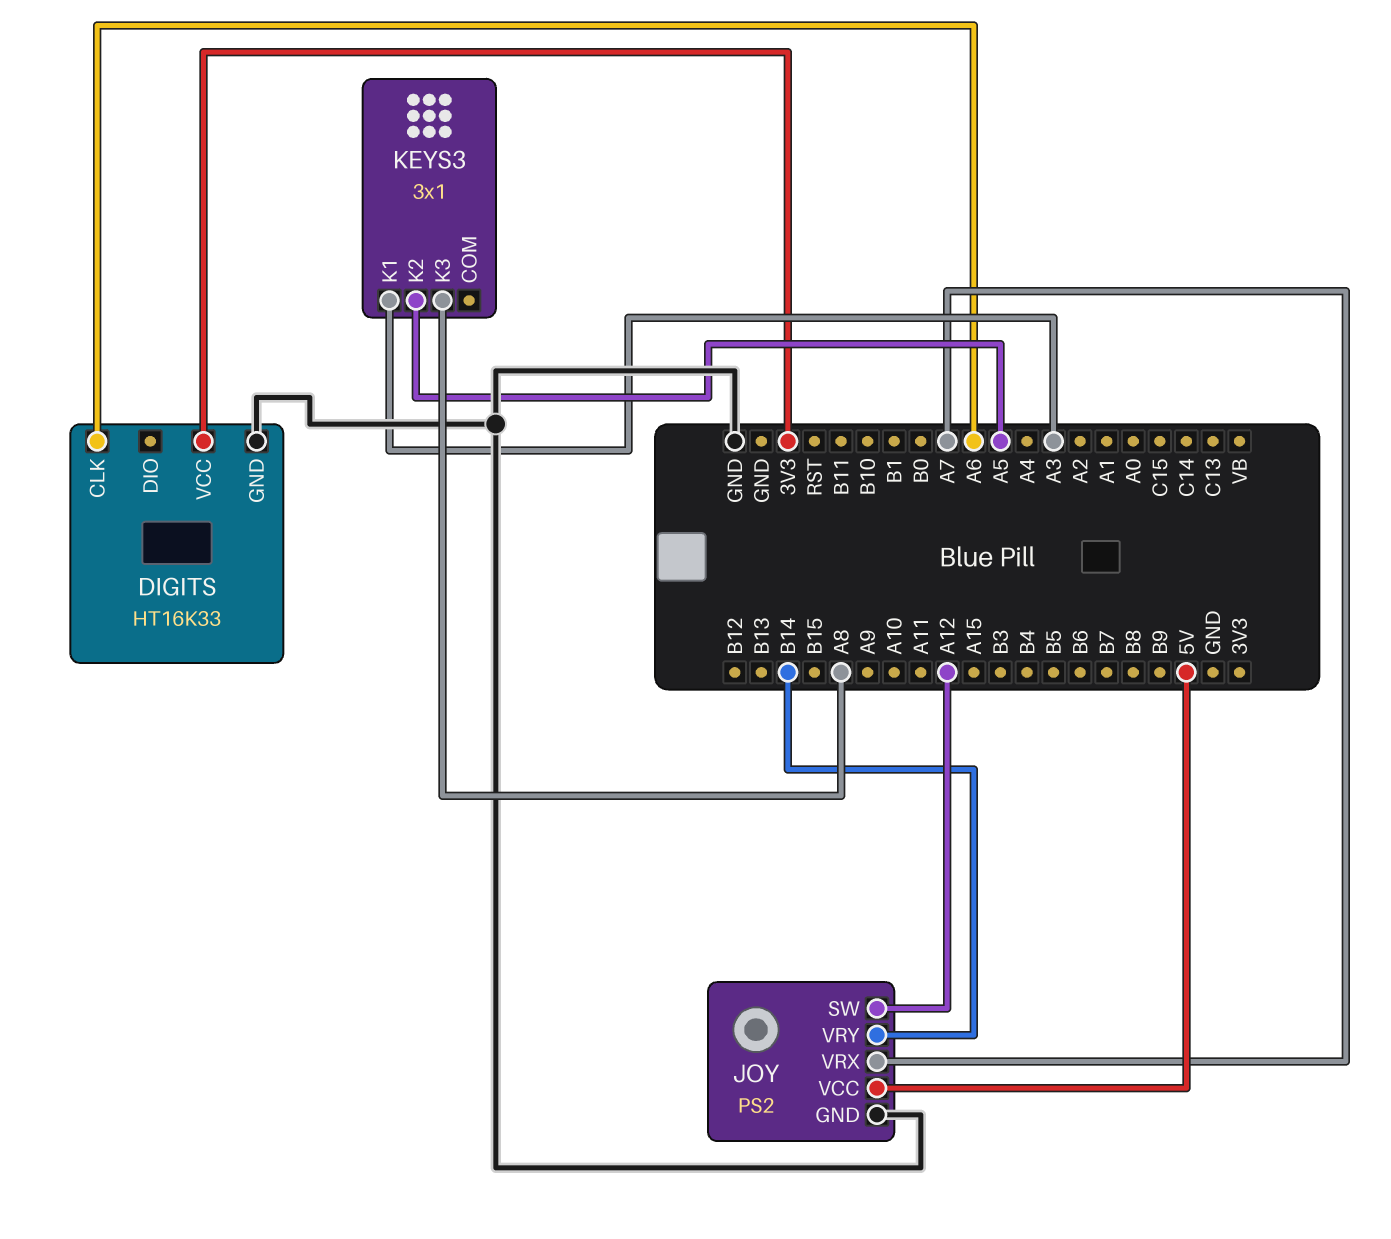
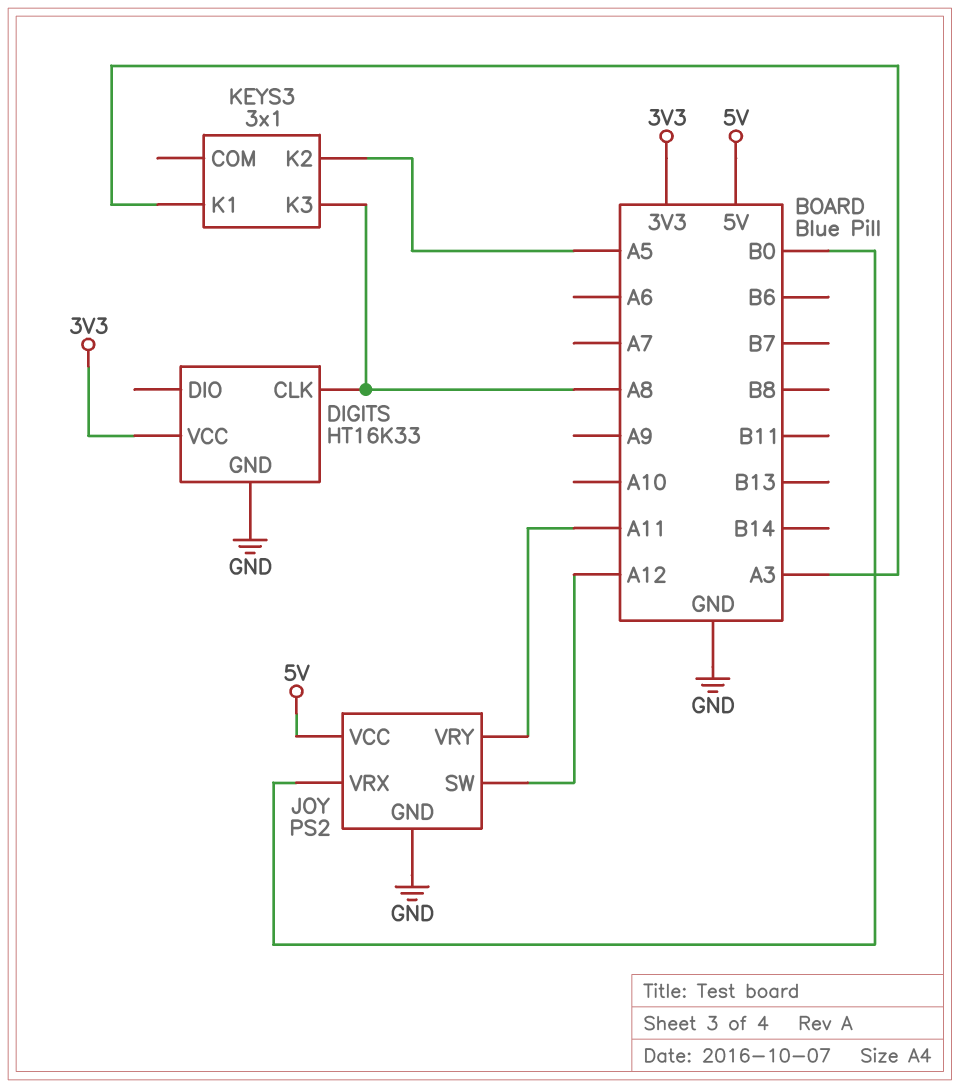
DIGITS pin CLK: A6 -> A8
JOY pin VRX: A7 -> B0
JOY pin VRY: B14 -> A11

